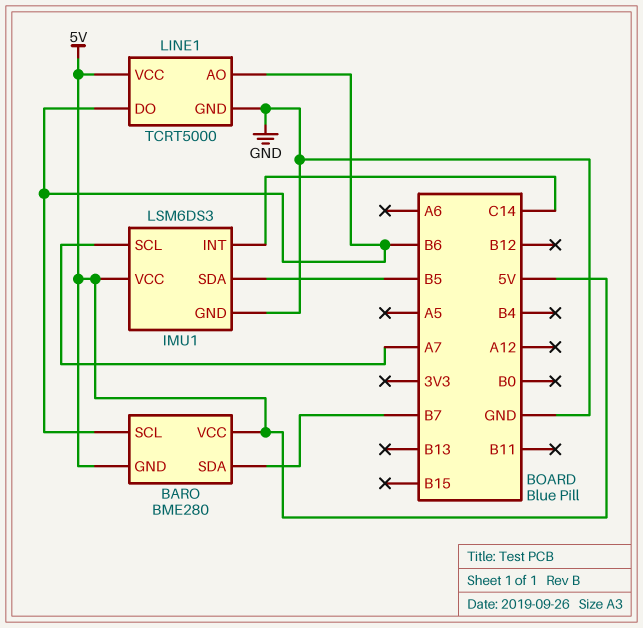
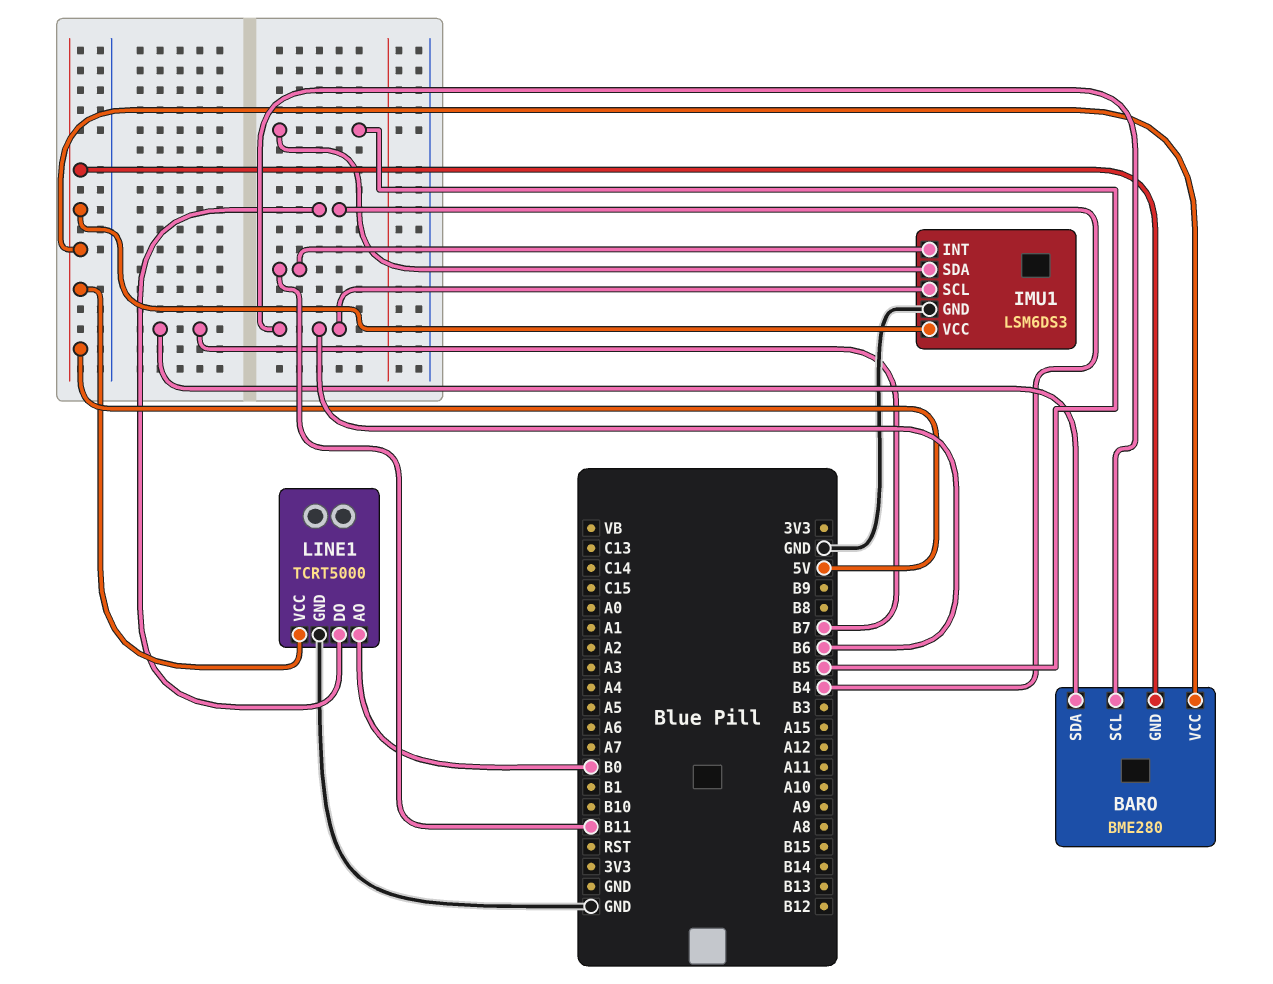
IMU1 pin INT: C14 -> B11
IMU1 pin SCL: A7 -> B6
LINE1 pin AO: B6 -> B0
LINE1 pin DO: B6 -> B4

